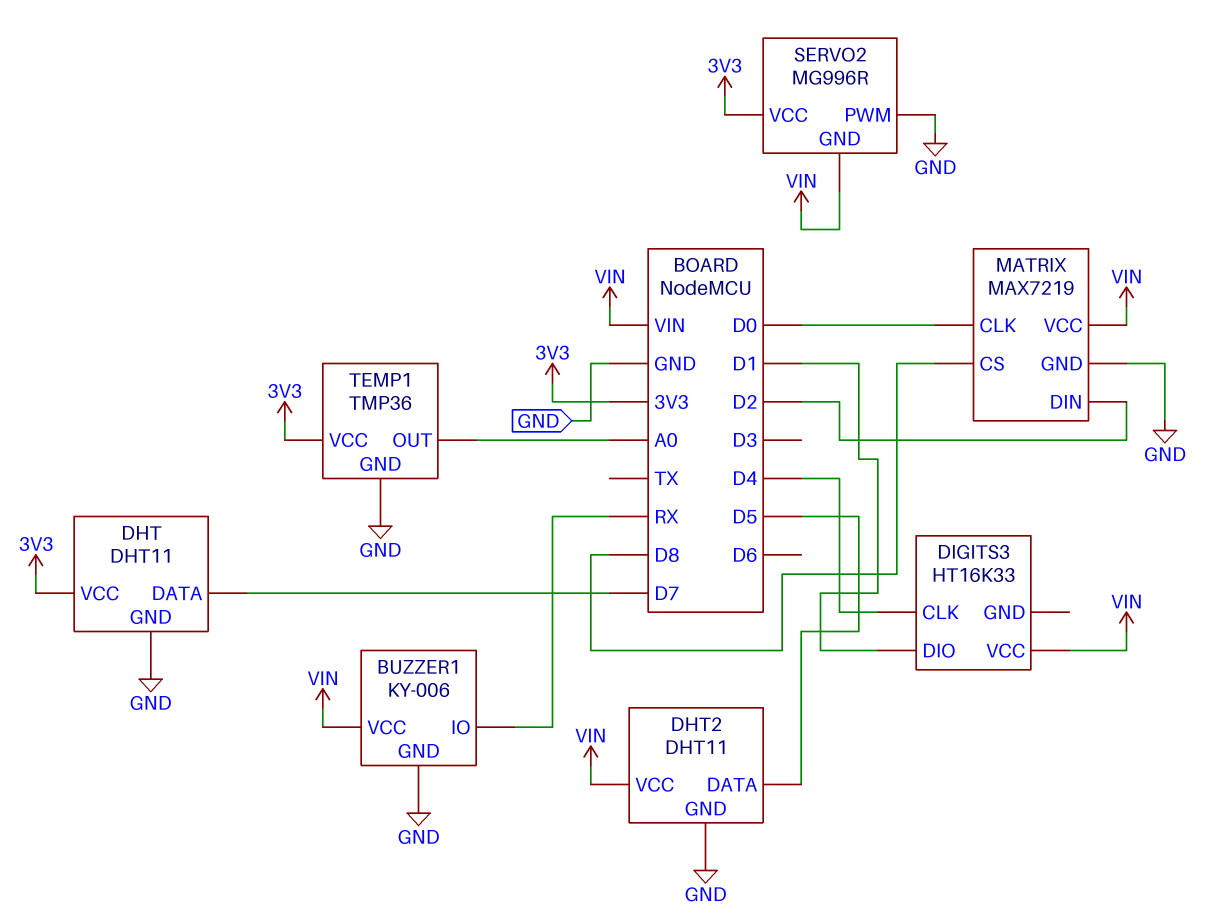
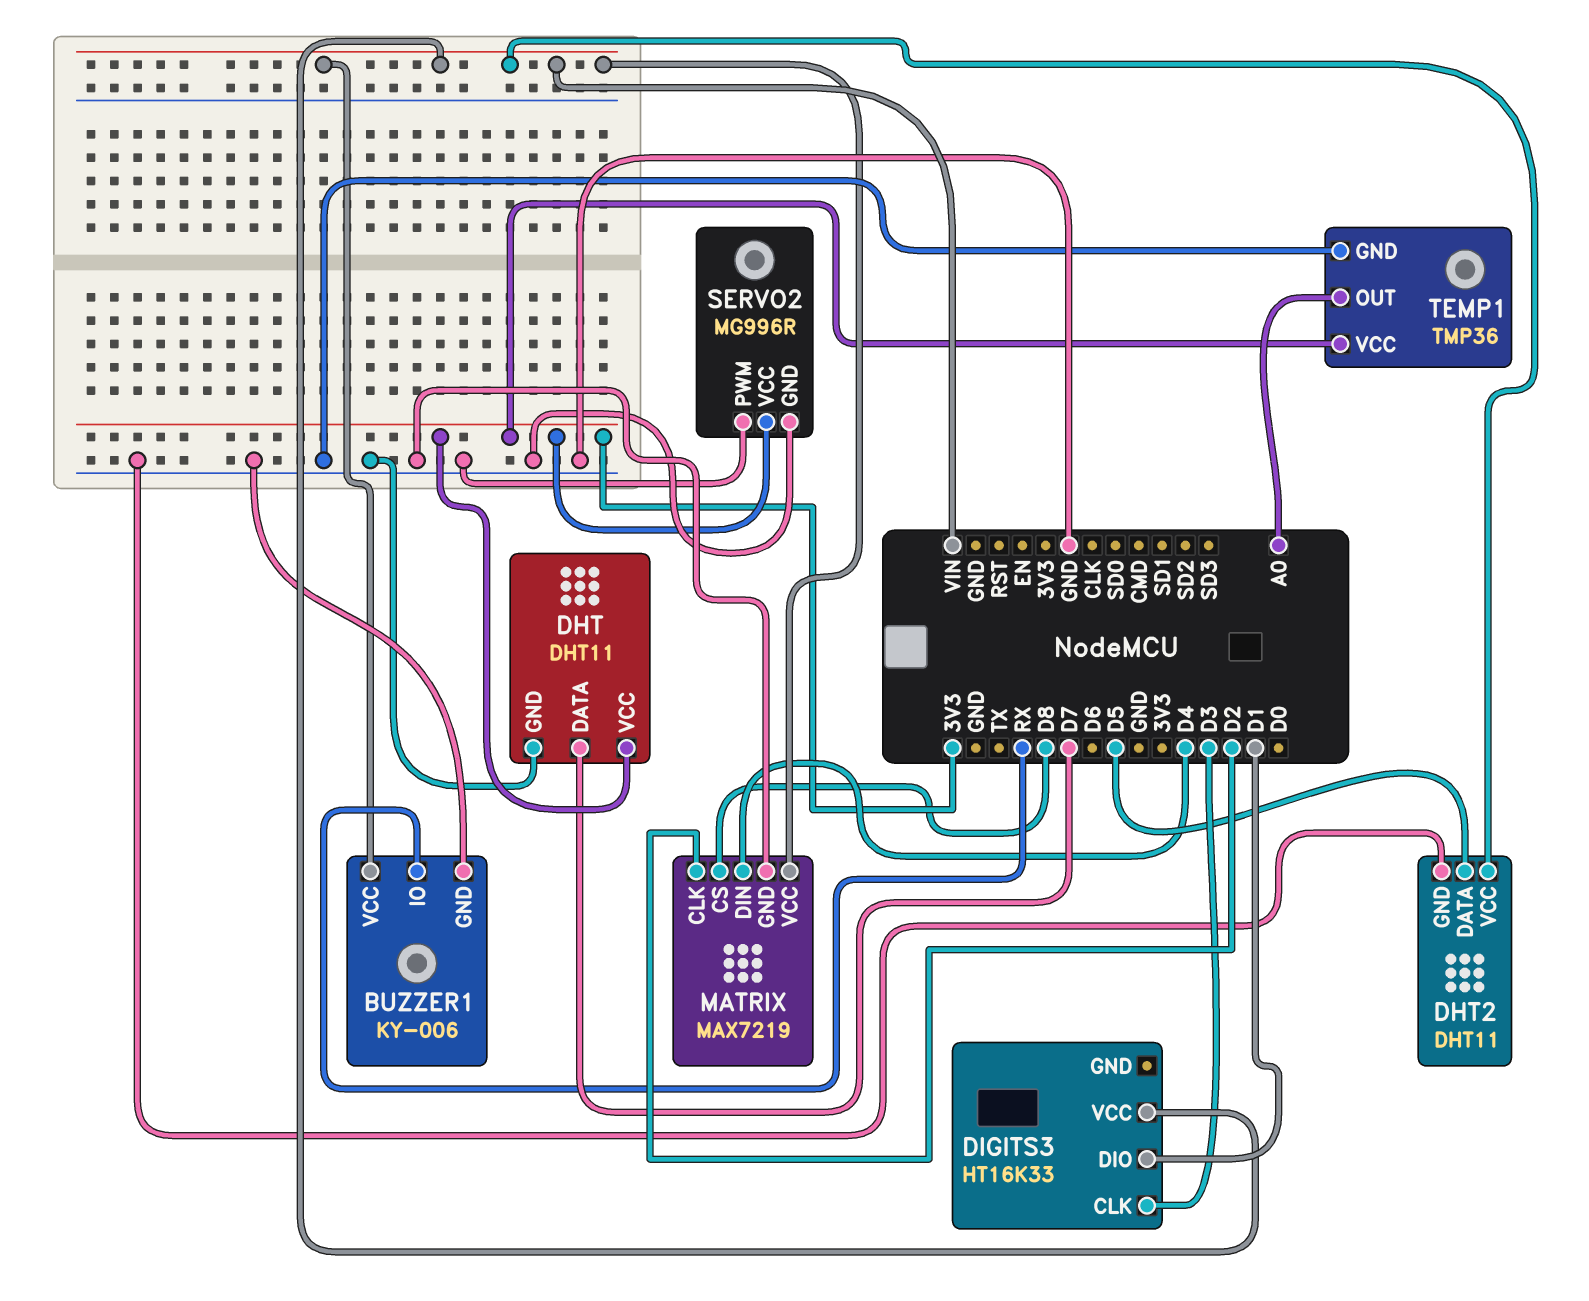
DIGITS3 pin CLK: D4 -> D3
MATRIX pin CLK: D0 -> D2
MATRIX pin DIN: D2 -> D4
SERVO2 pin GND: VIN -> GND

